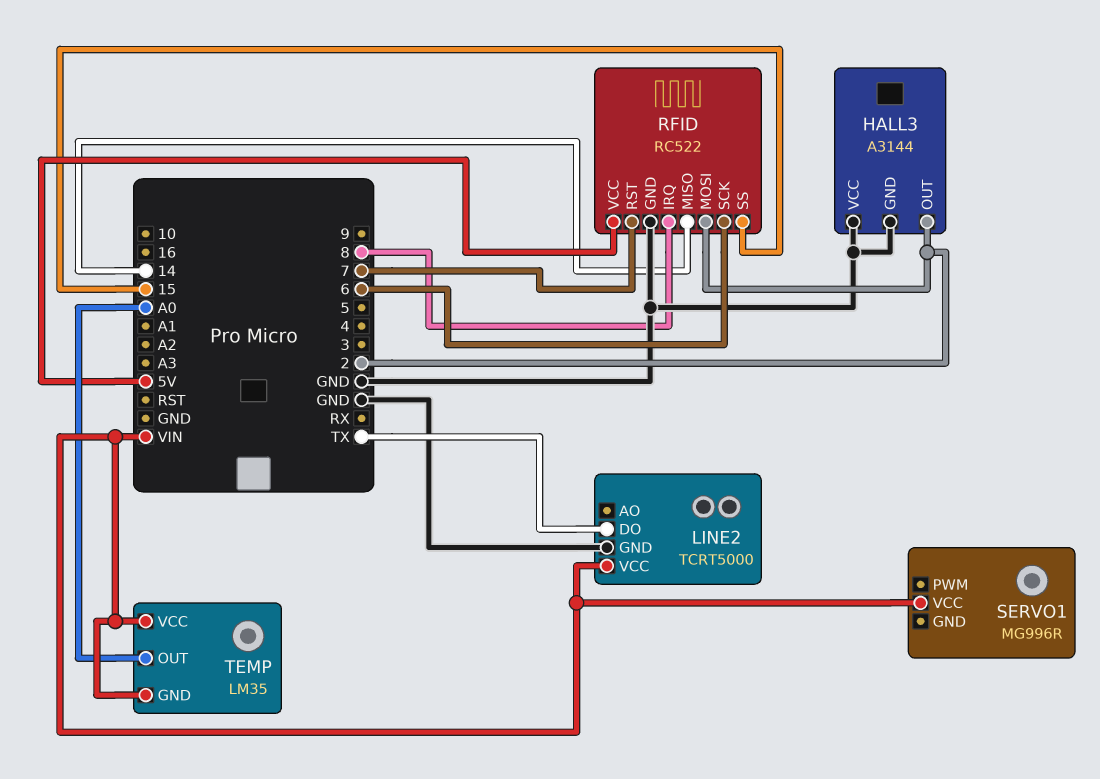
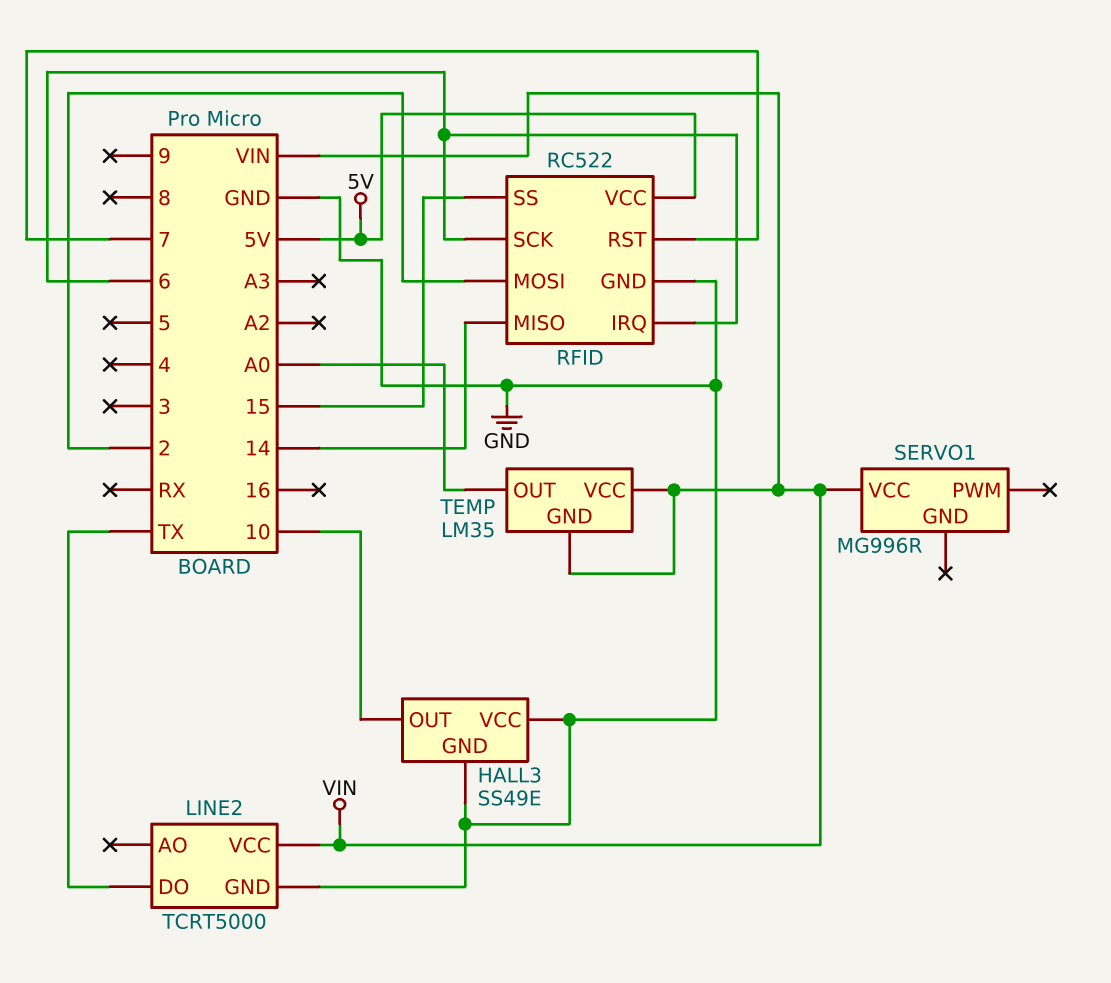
HALL3: A3144 -> SS49E
HALL3 pin OUT: 2 -> 10
RFID pin IRQ: 8 -> 6

